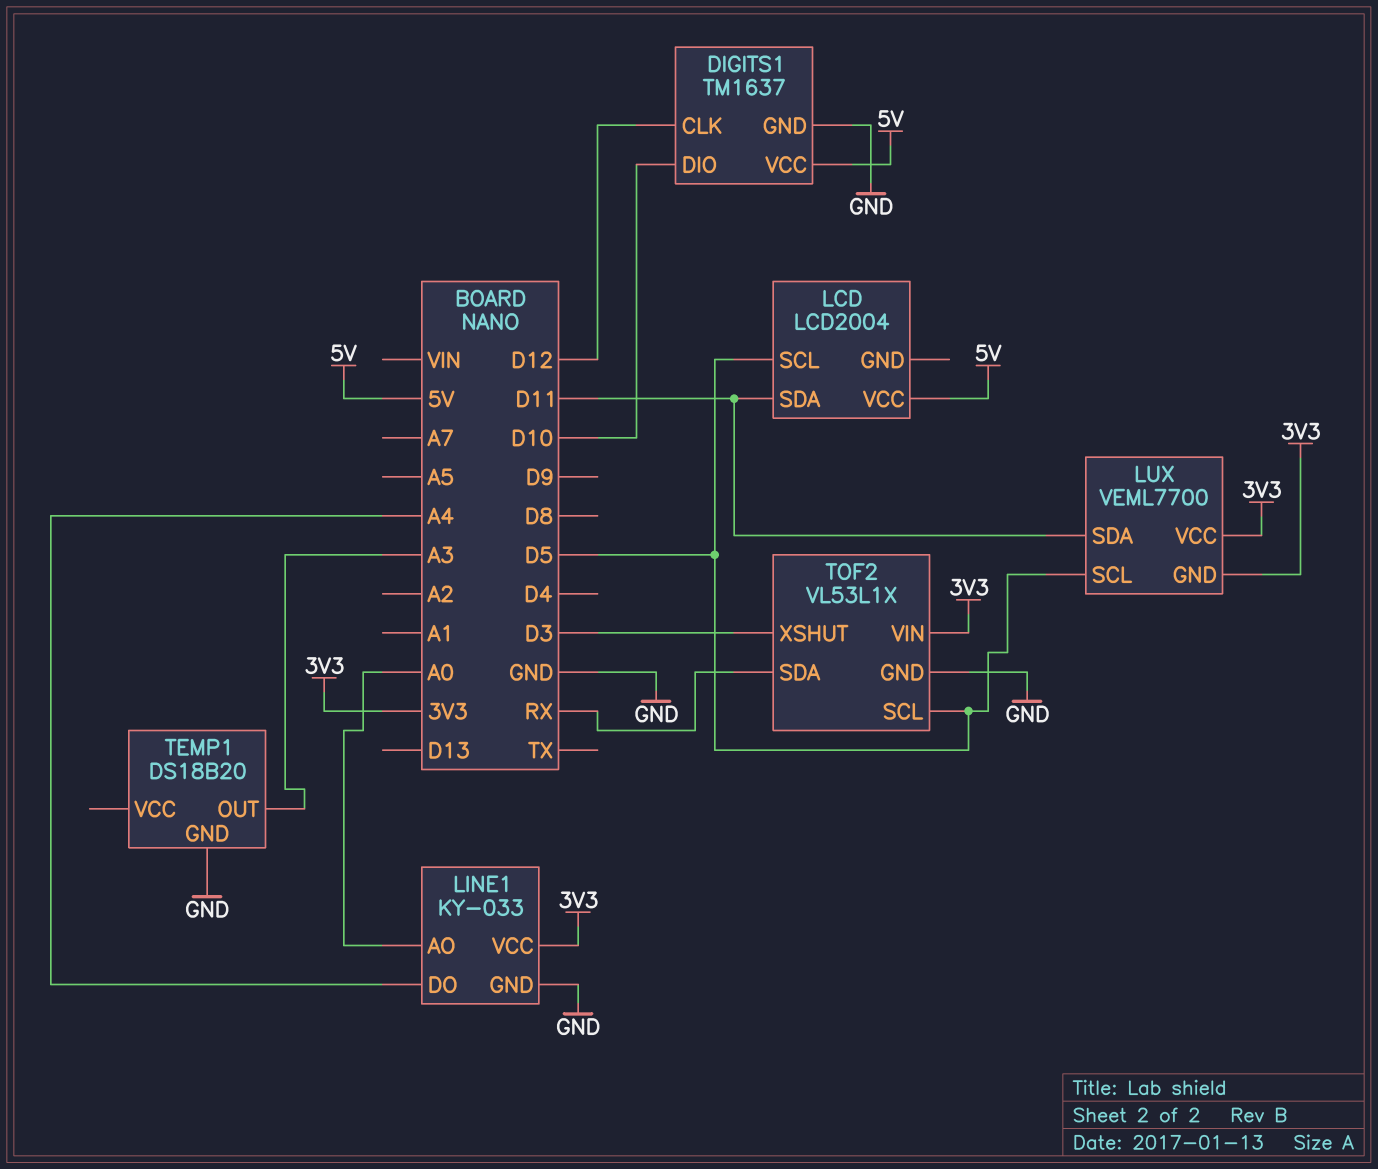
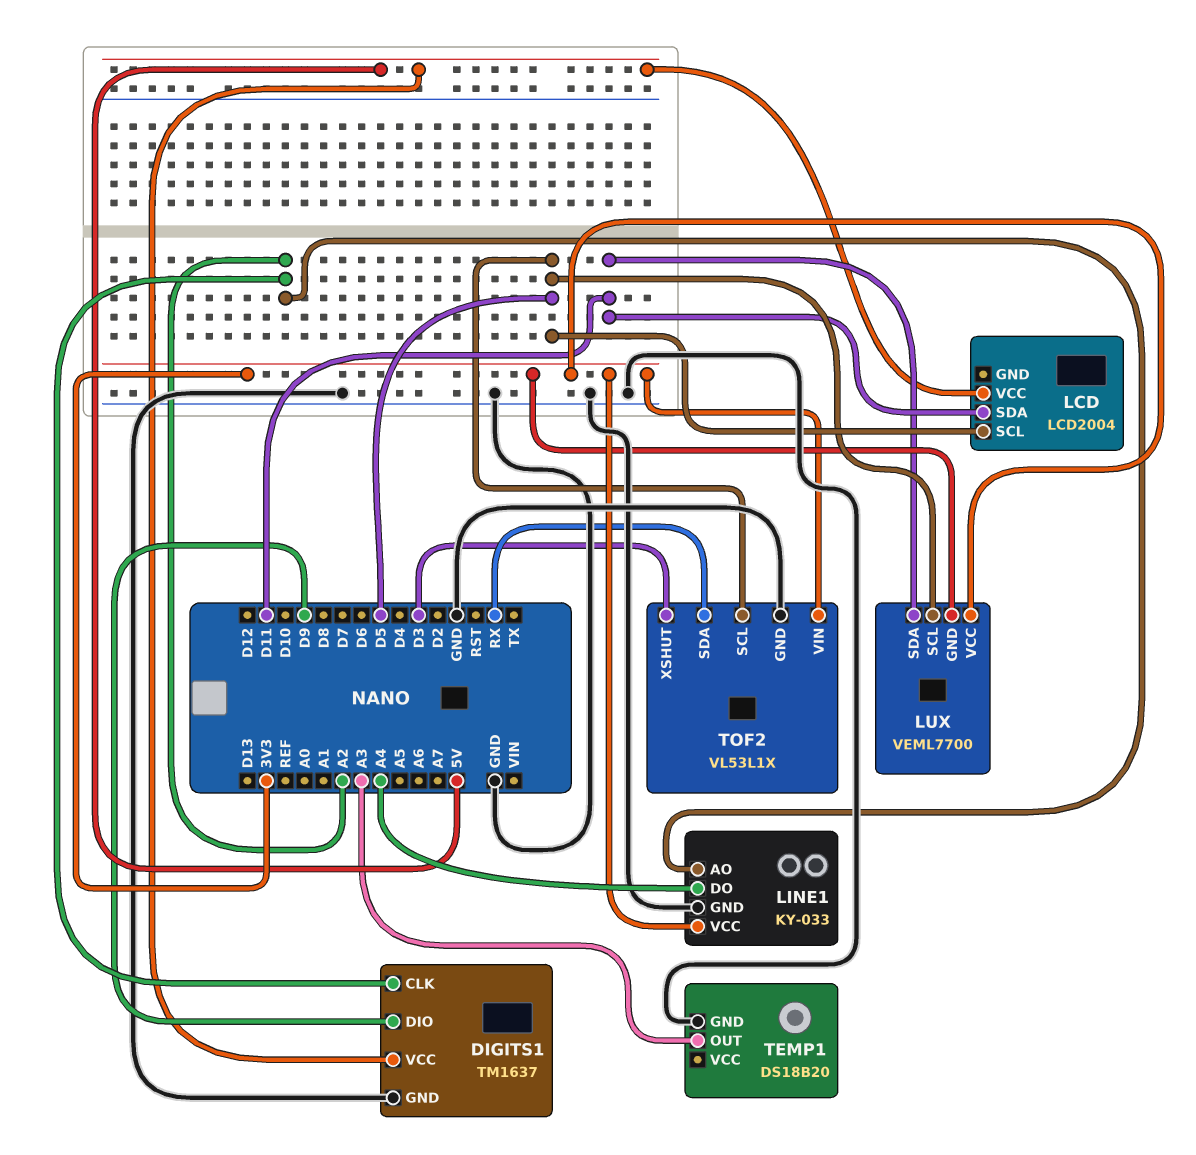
DIGITS1 pin CLK: D12 -> A2
DIGITS1 pin DIO: D10 -> D9
LINE1 pin AO: A0 -> A2

